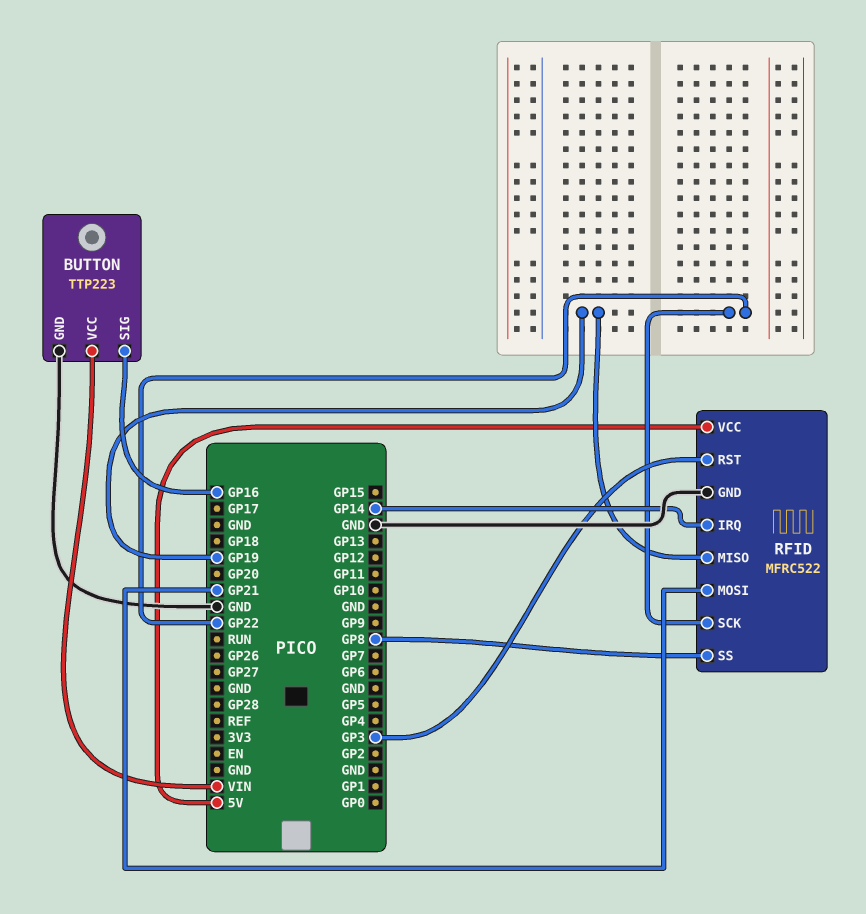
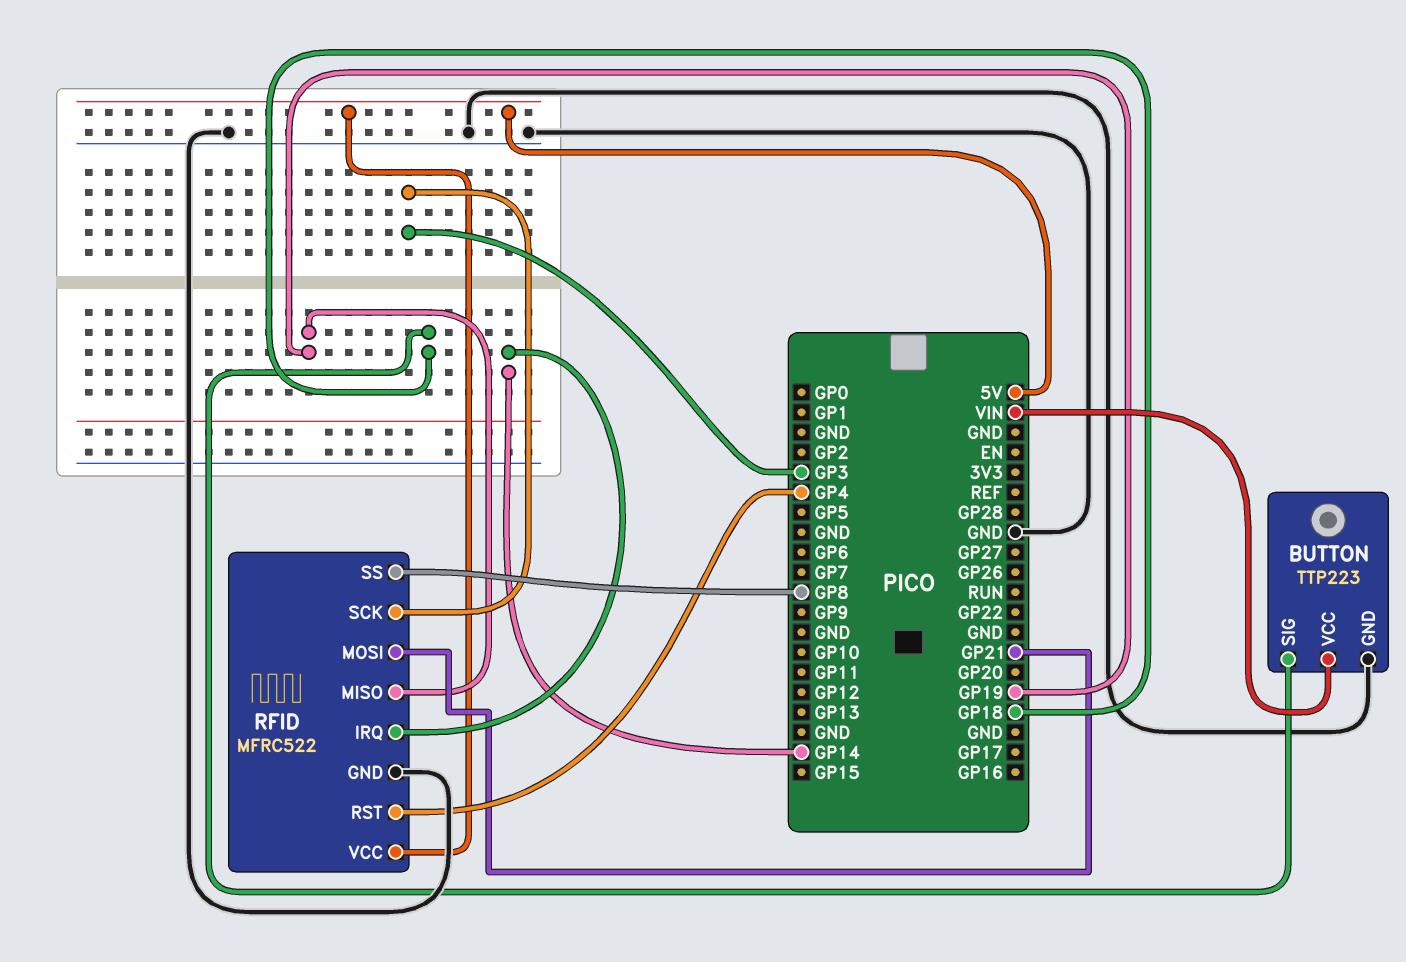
BUTTON pin SIG: GP16 -> GP18
RFID pin RST: GP3 -> GP4
RFID pin SCK: GP22 -> GP3

